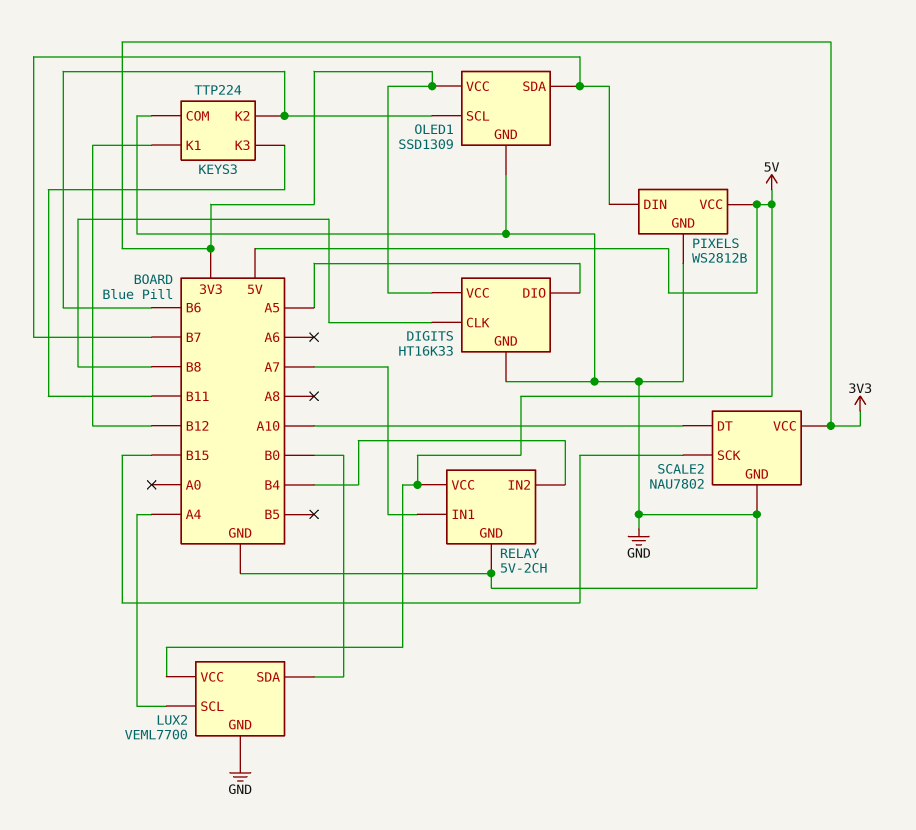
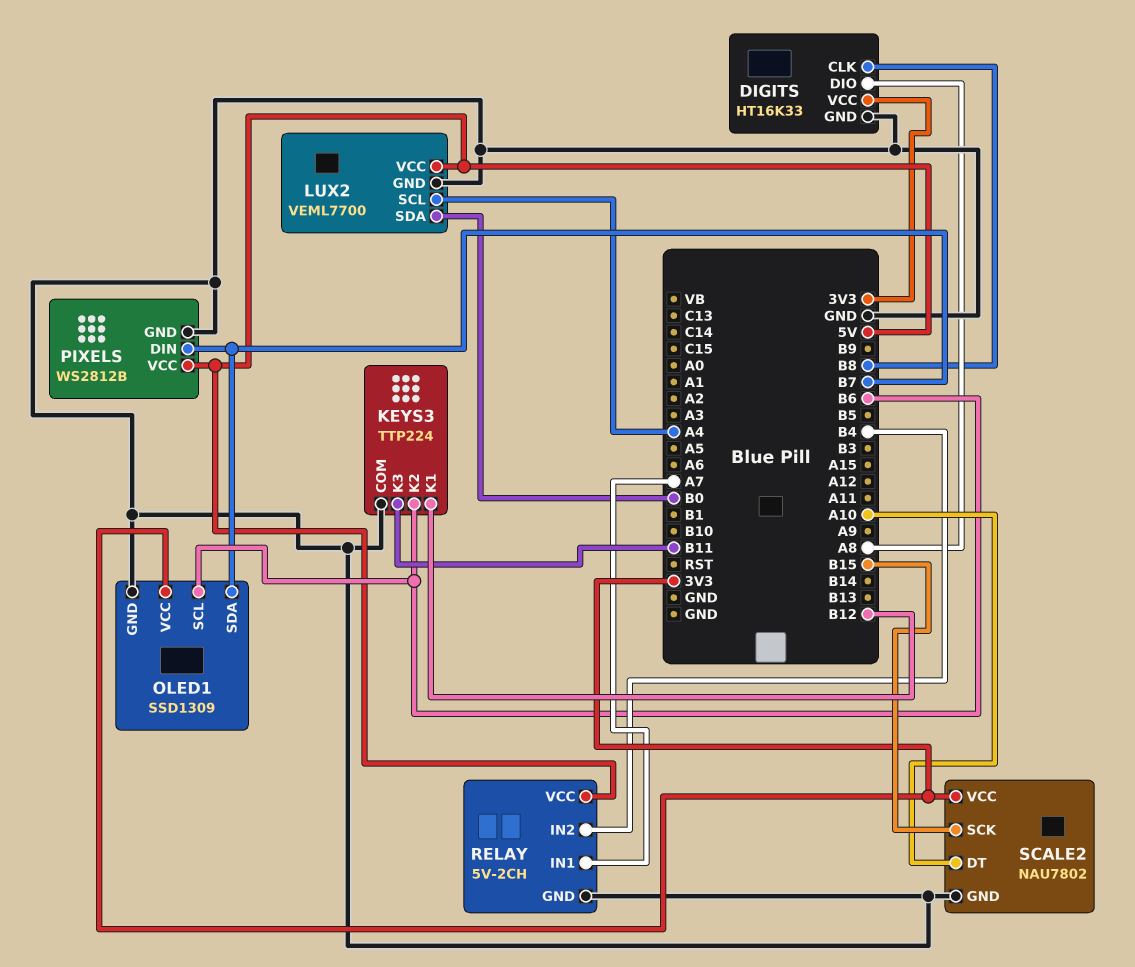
DIGITS pin DIO: A5 -> A8

